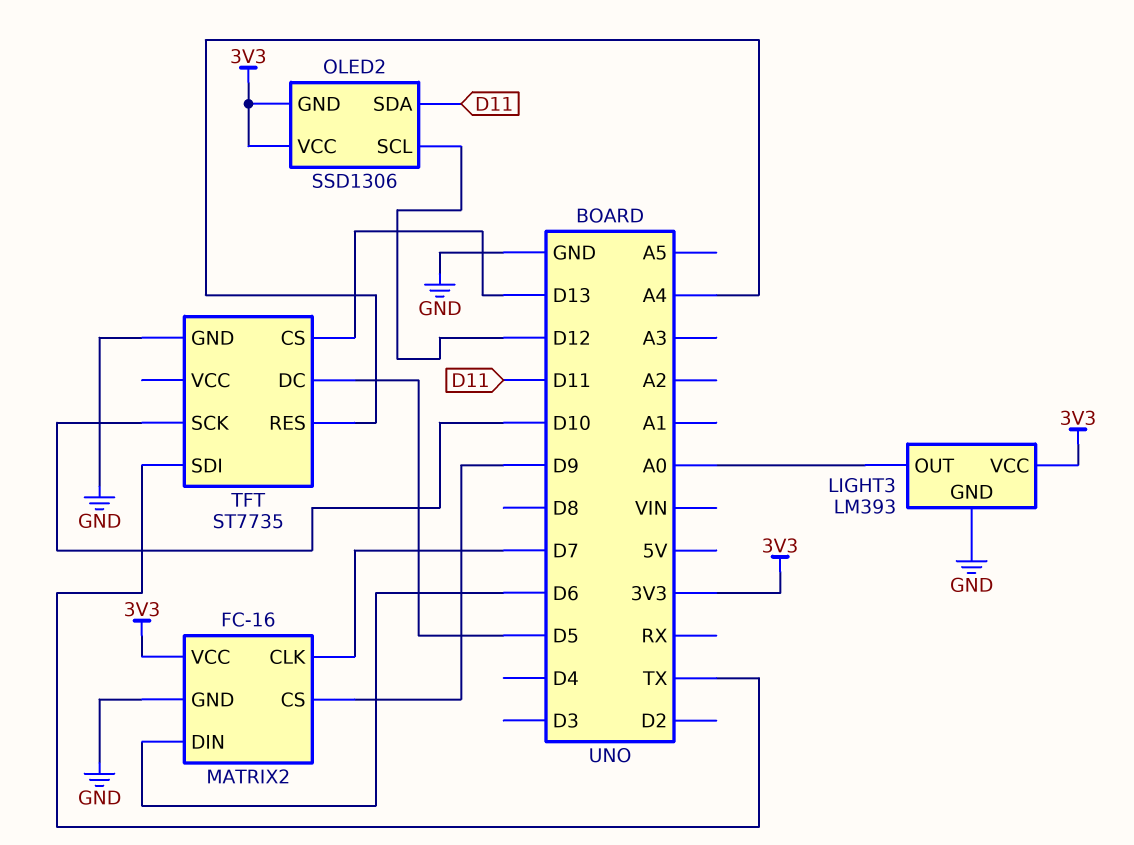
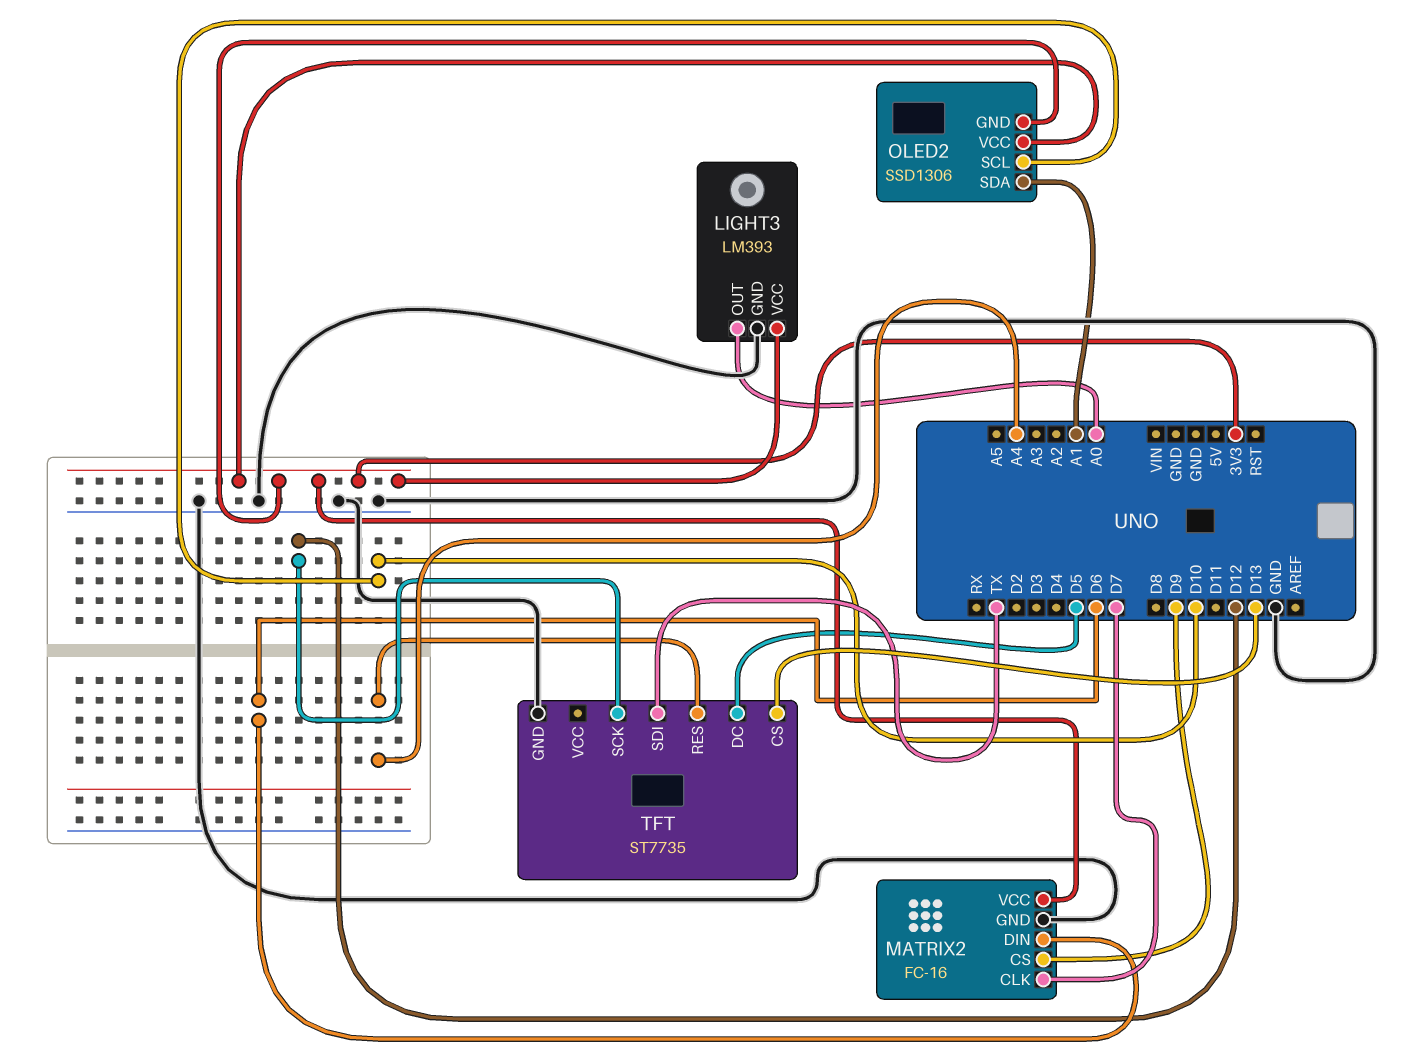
OLED2 pin SCL: D12 -> D10
OLED2 pin SDA: D11 -> A1
TFT pin SCK: D10 -> D12

